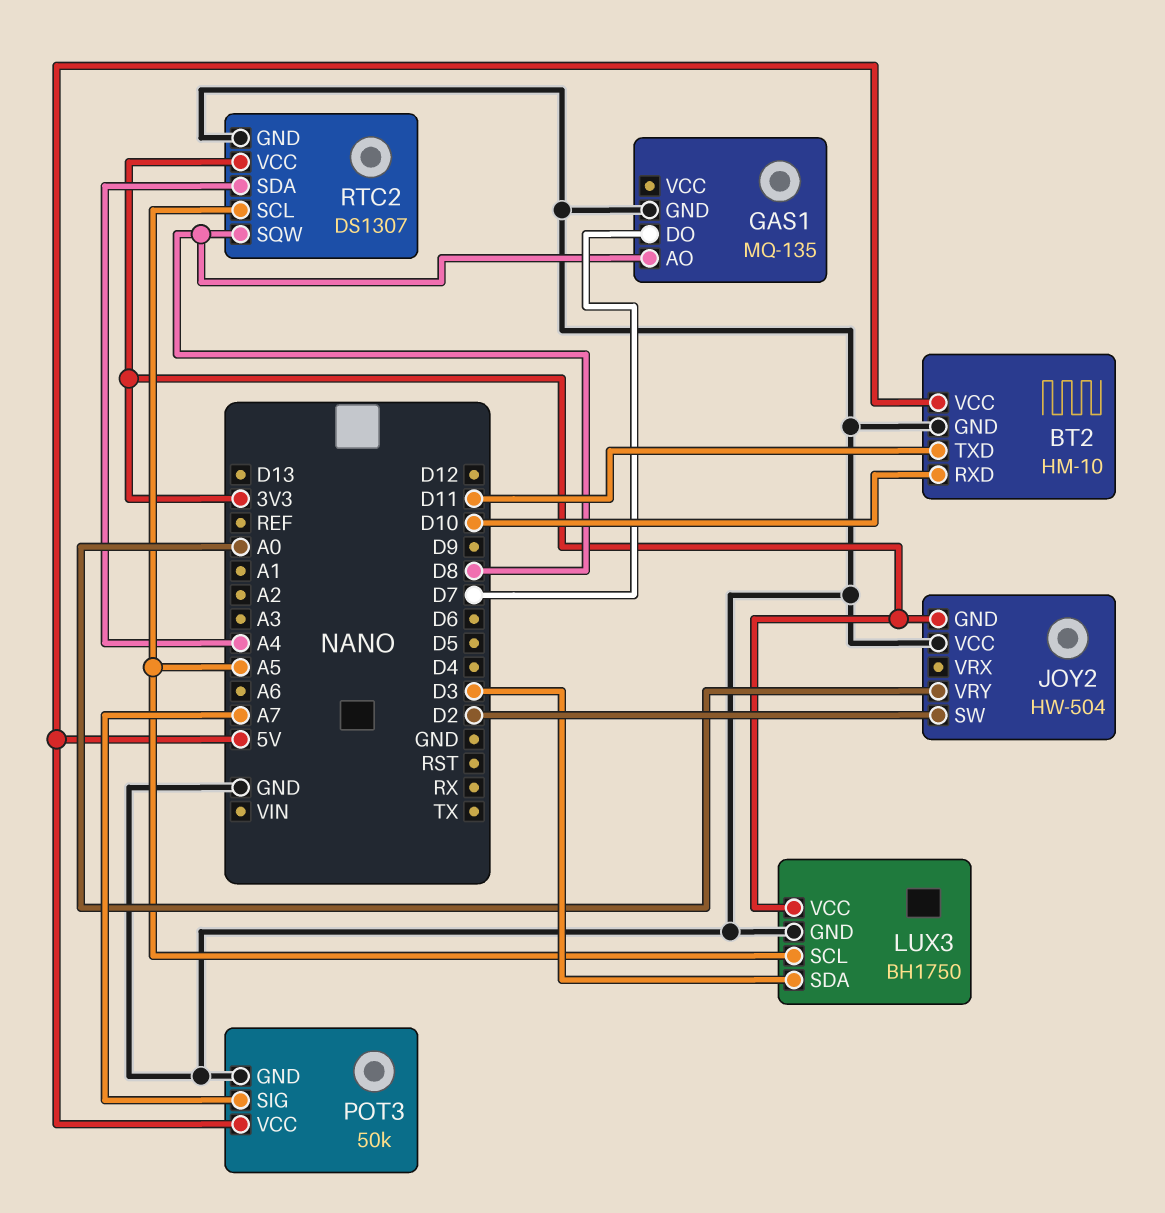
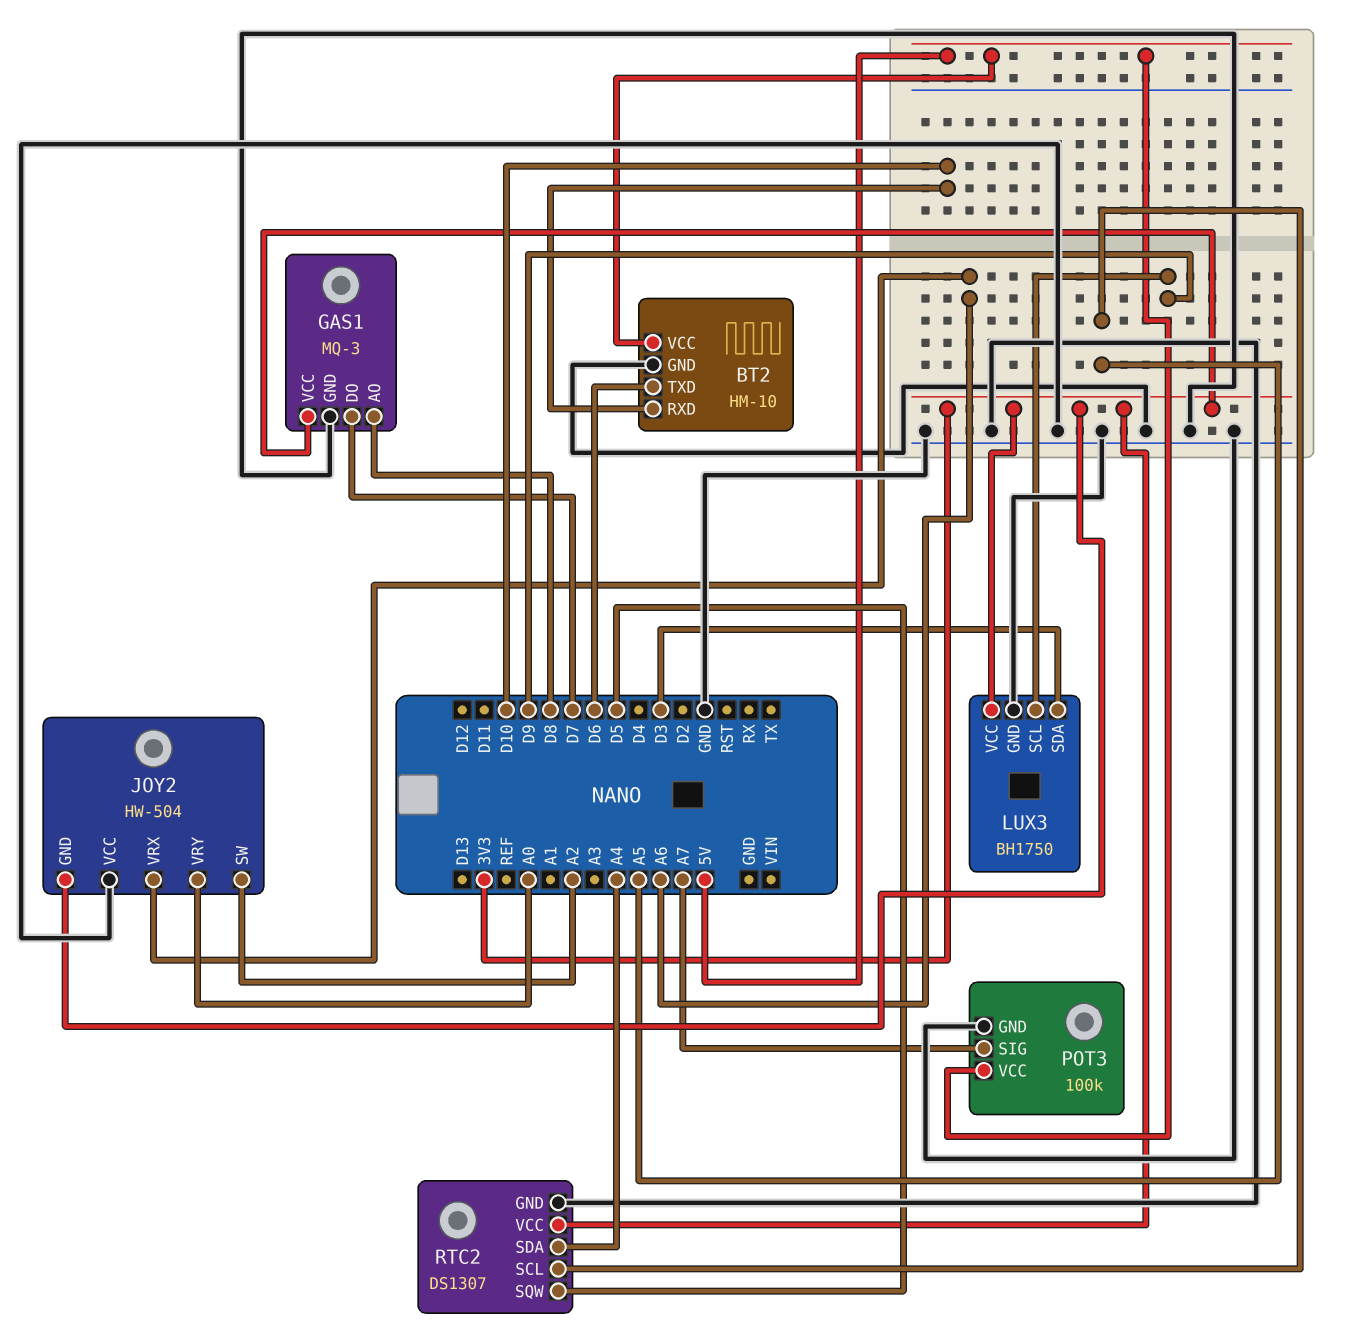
BT2 pin TXD: D11 -> D6
GAS1: MQ-135 -> MQ-3
GAS1 pin VCC: none -> 3V3
JOY2 pin SW: D2 -> A2
JOY2 pin VRX: none -> A6
LUX3 pin SCL: A5 -> D9
POT3: 50k -> 100k
RTC2 pin SQW: D8 -> D5

